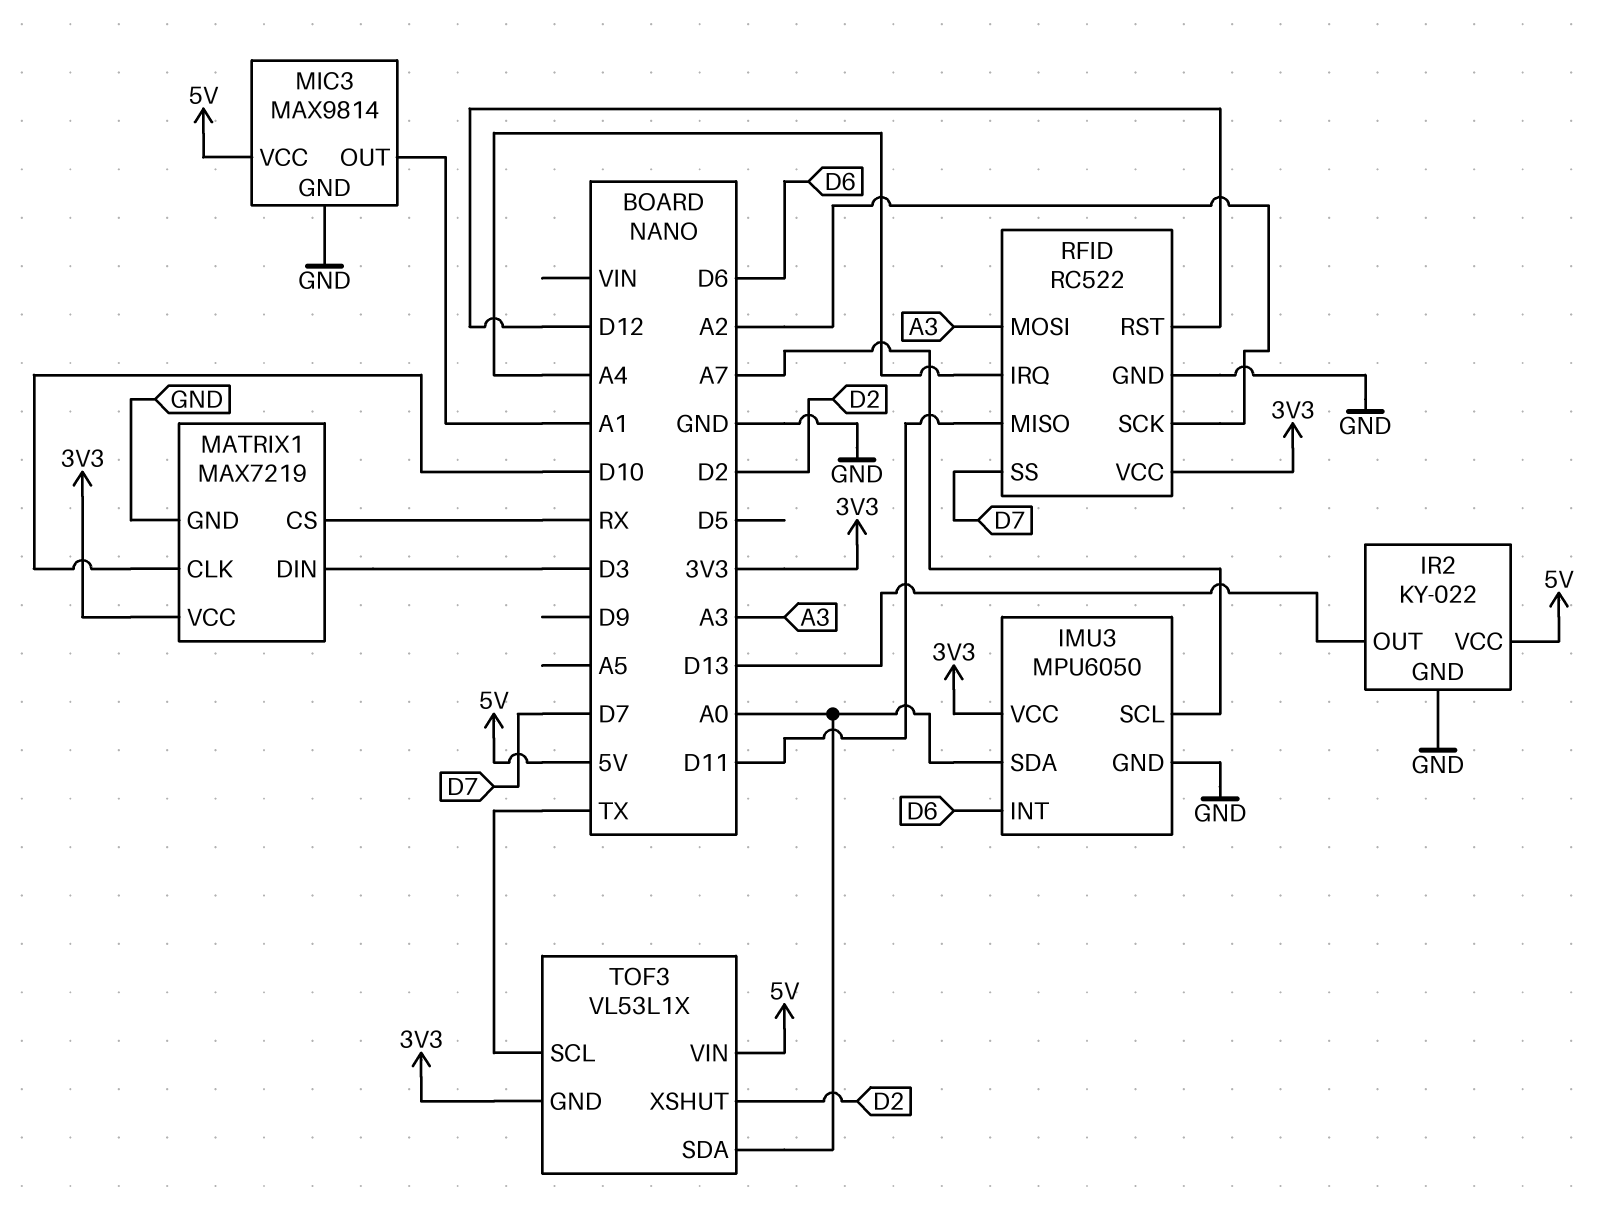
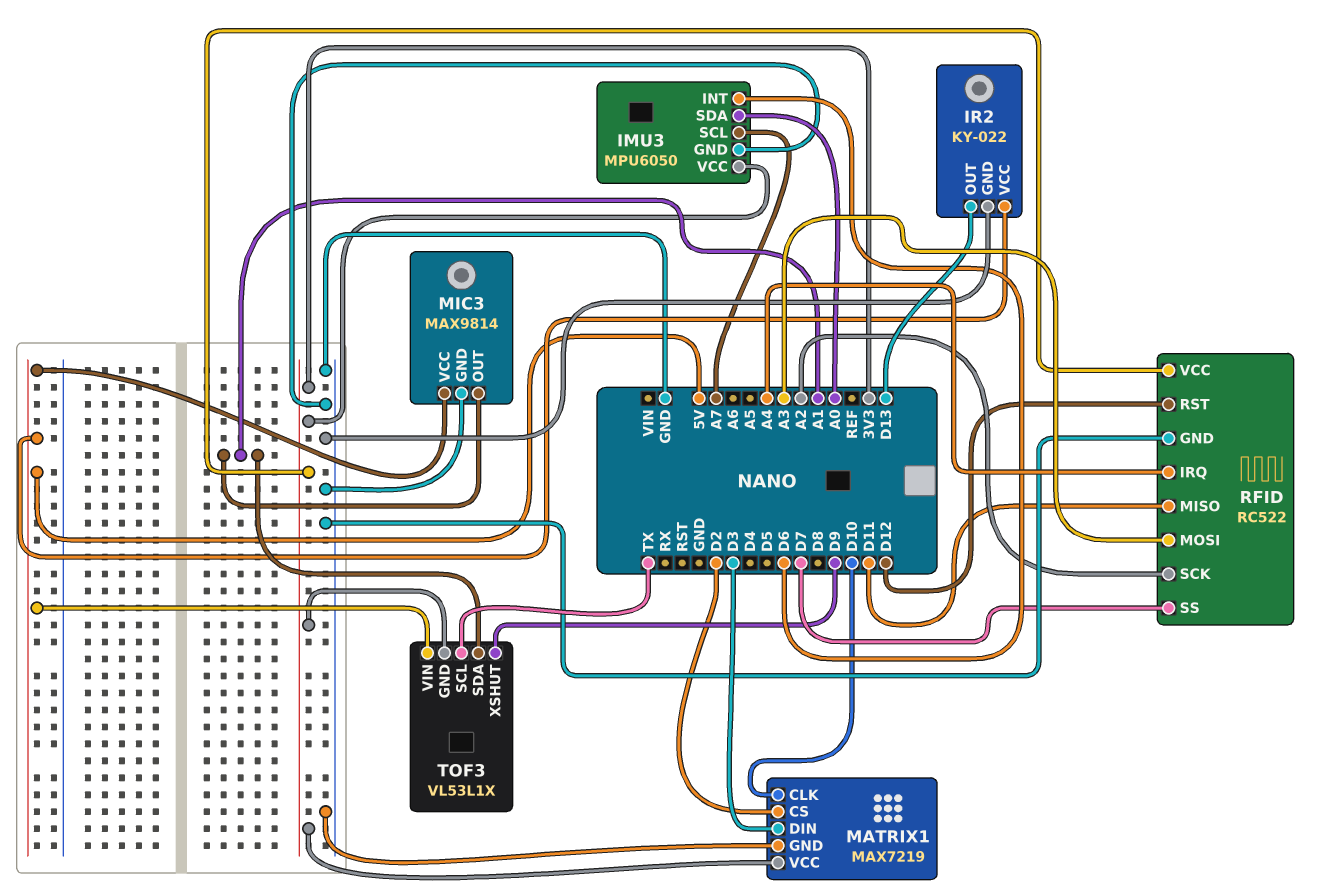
MATRIX1 pin CS: RX -> D2
TOF3 pin SDA: A0 -> A1
TOF3 pin XSHUT: D2 -> D9

